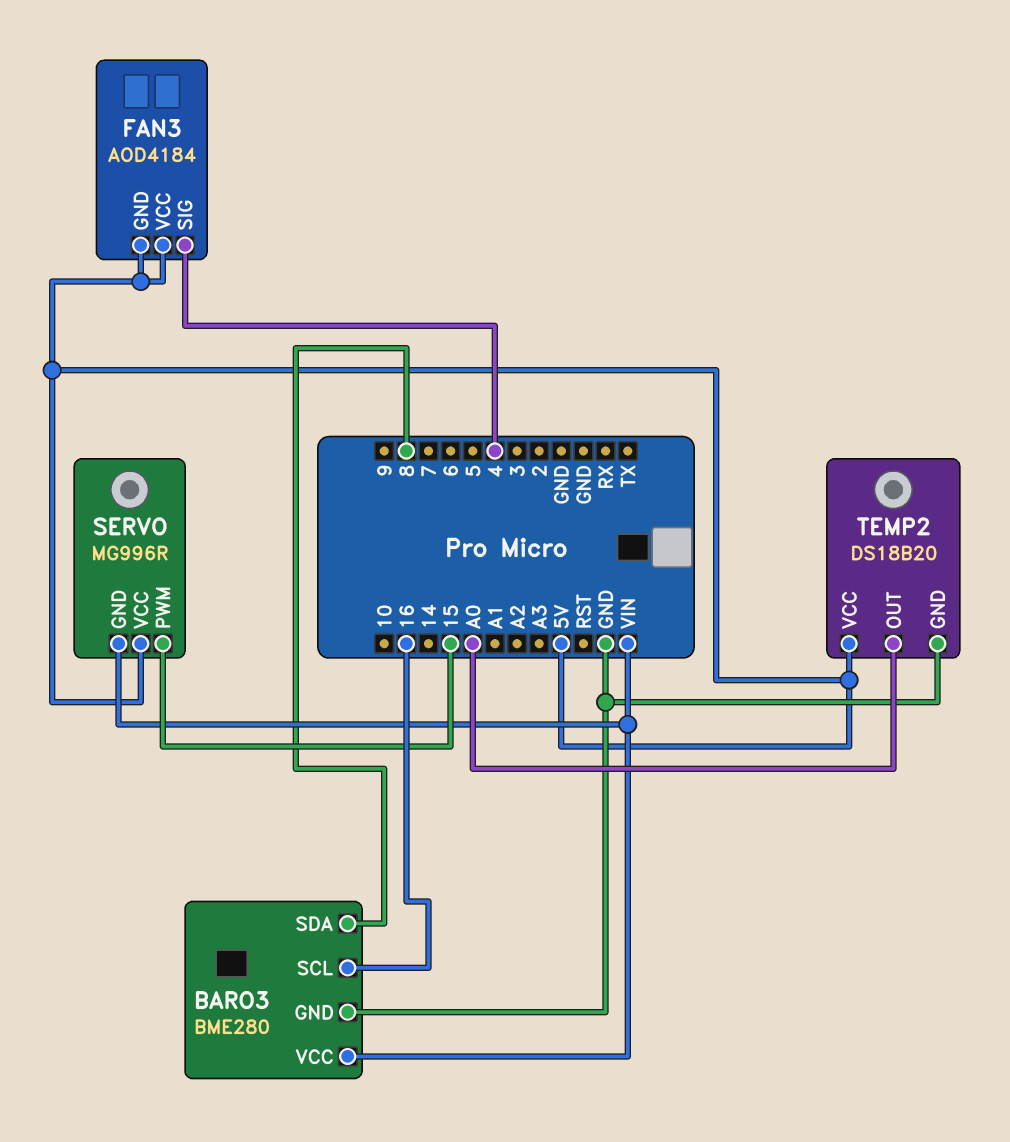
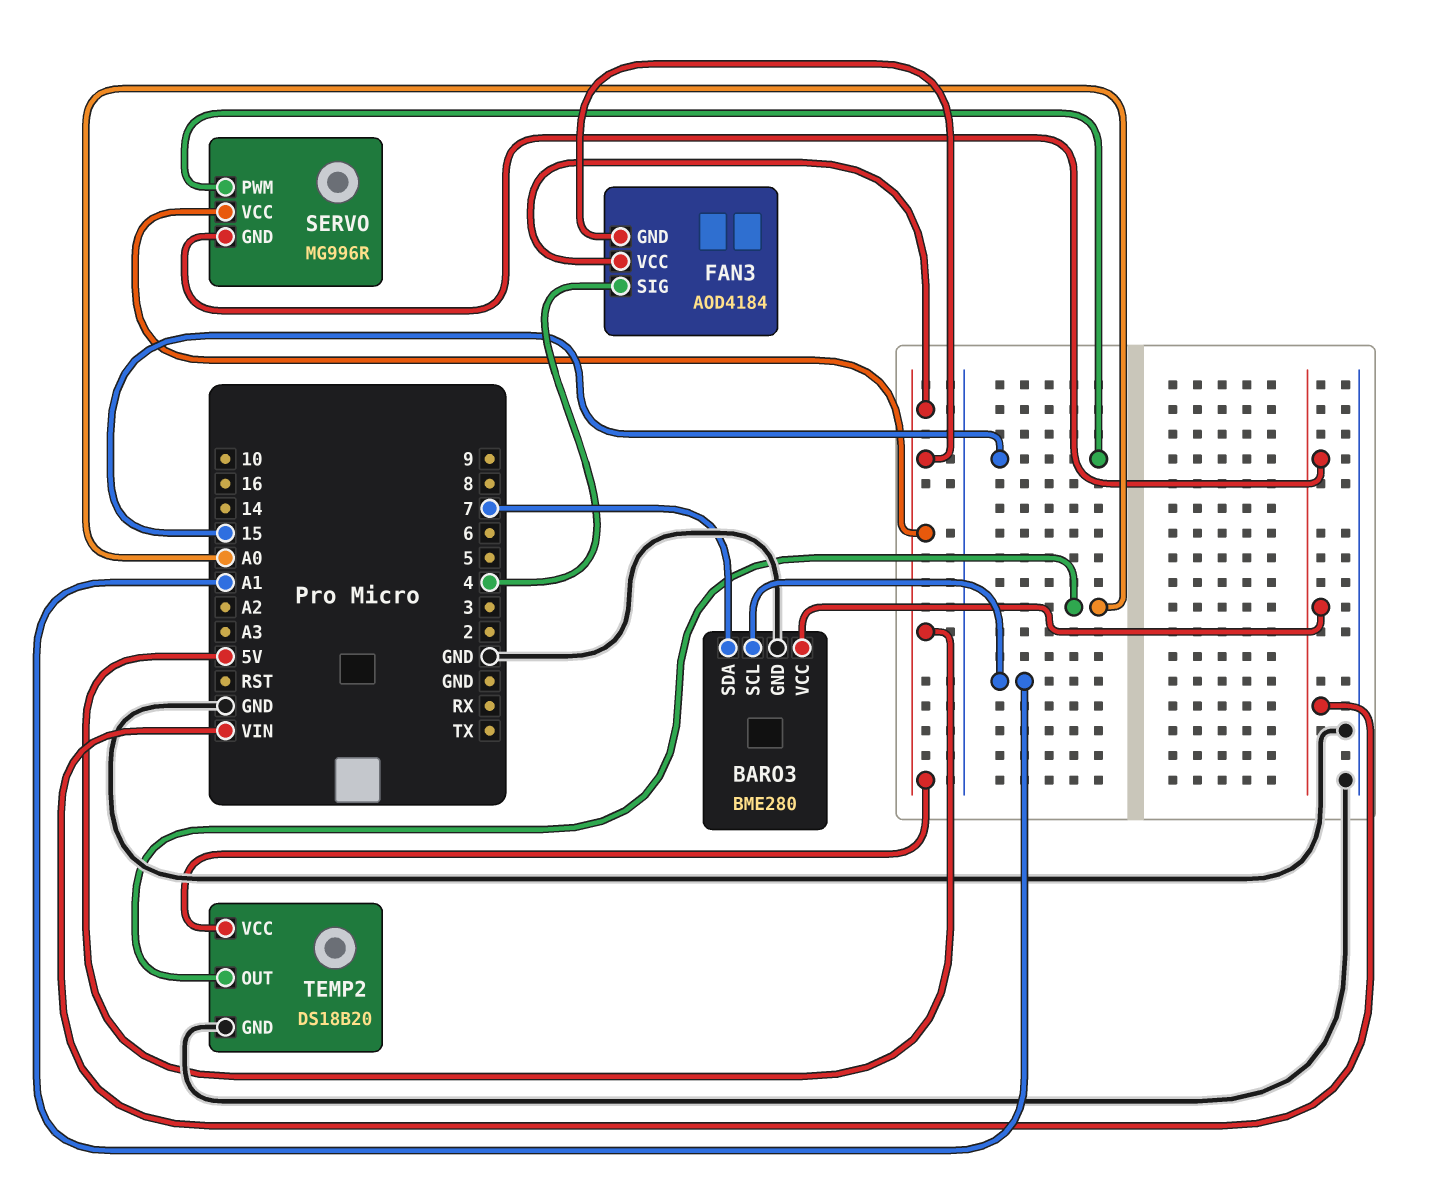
BARO3 pin SCL: 16 -> A1
BARO3 pin SDA: 8 -> 7

